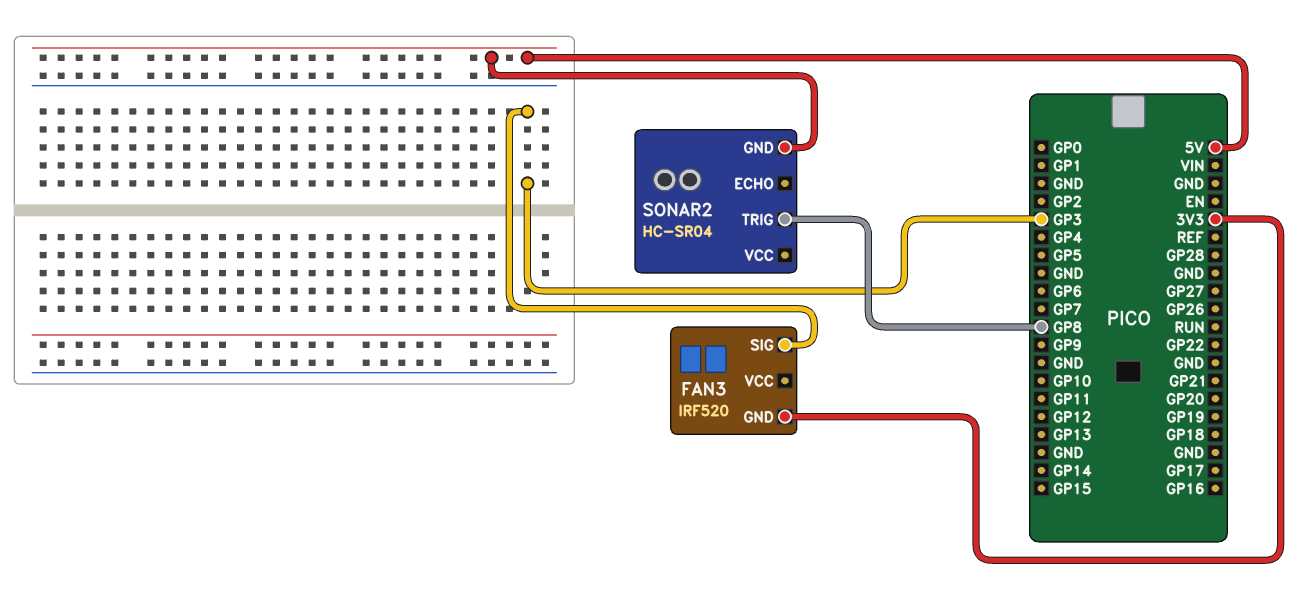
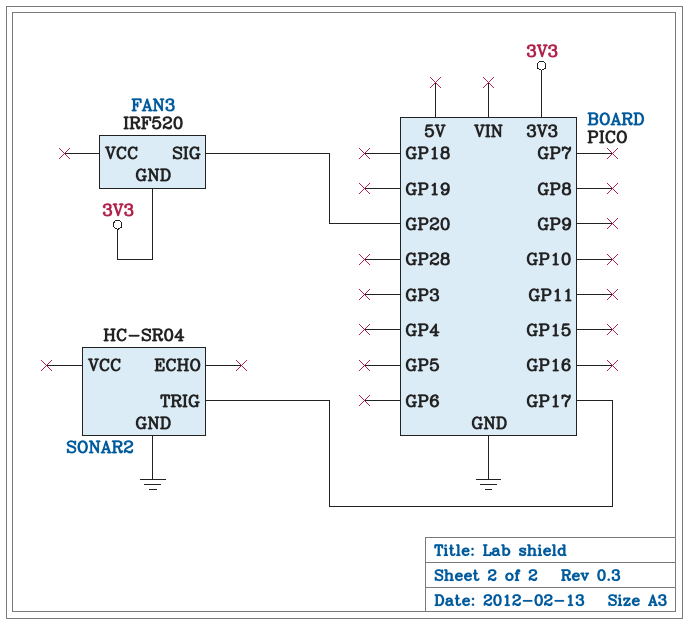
FAN3 pin SIG: GP3 -> GP20
SONAR2 pin GND: 5V -> GND
SONAR2 pin TRIG: GP8 -> GP17

